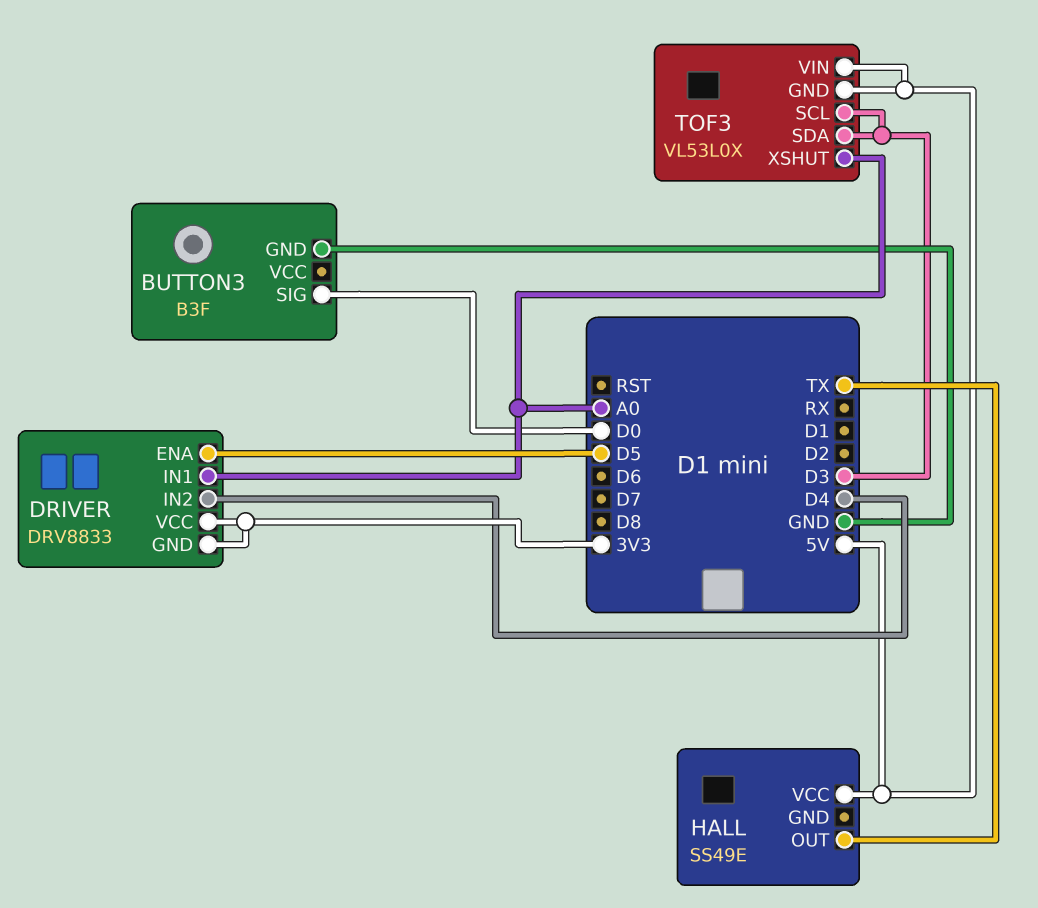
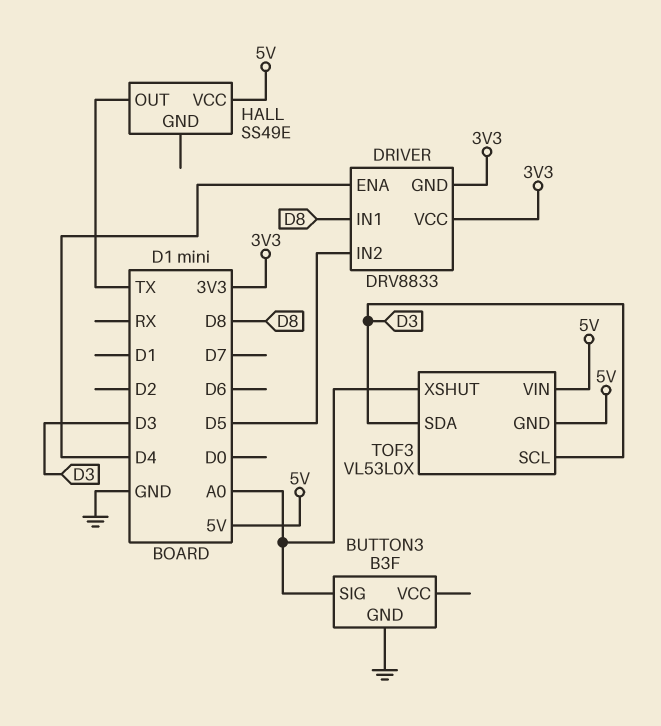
BUTTON3 pin SIG: D0 -> A0
DRIVER pin ENA: D5 -> D4
DRIVER pin IN1: A0 -> D8
DRIVER pin IN2: D4 -> D5

